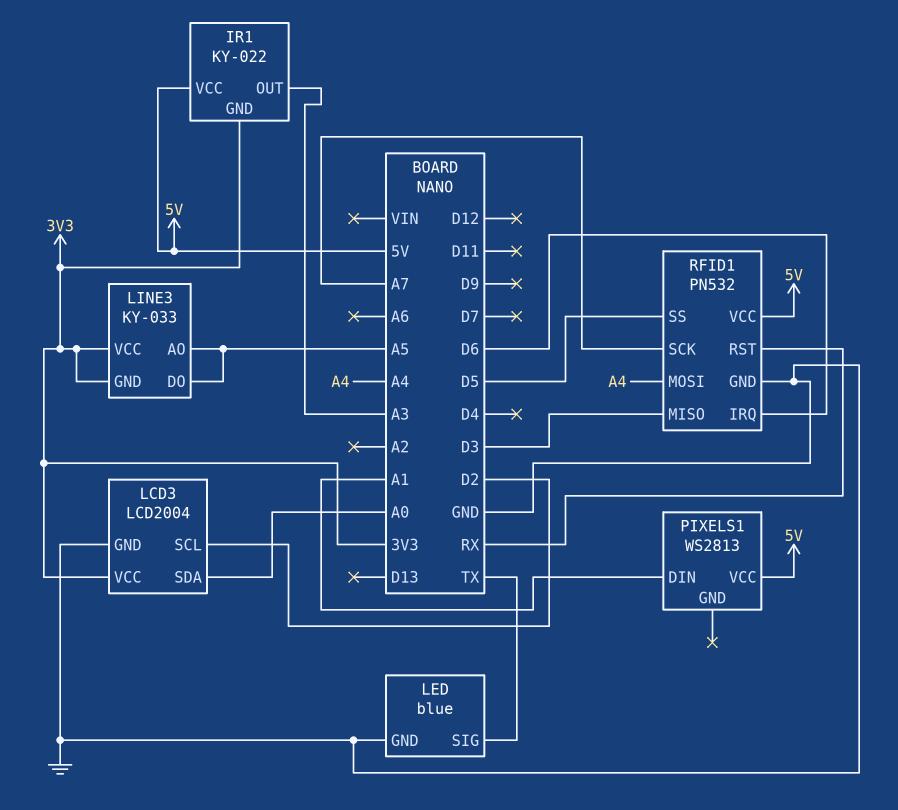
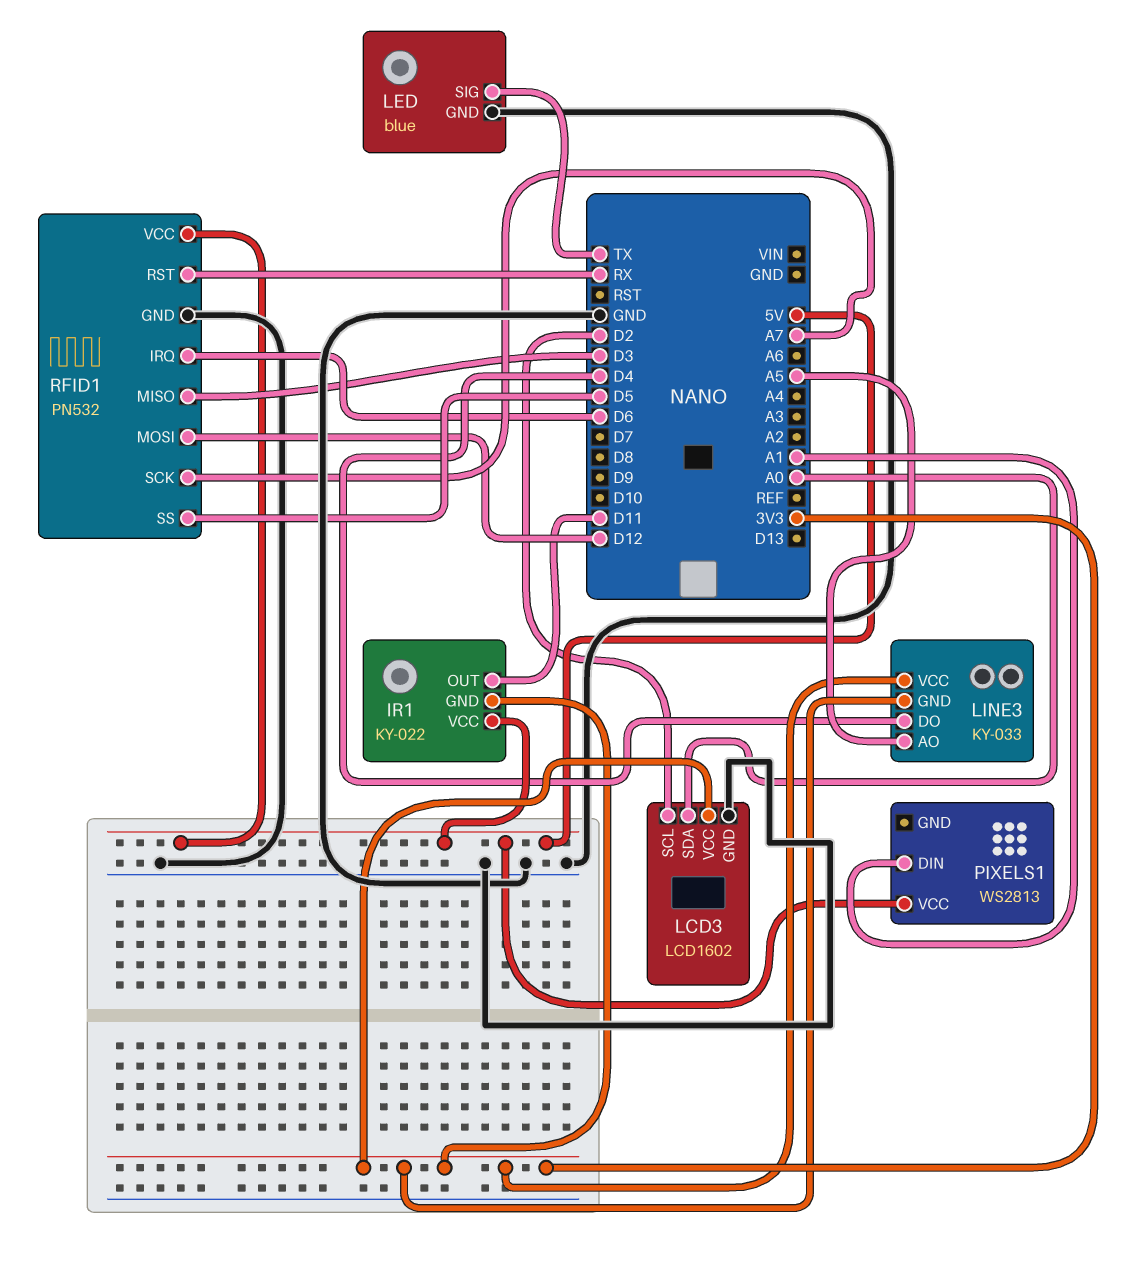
IR1 pin OUT: A3 -> D11
LCD3: LCD2004 -> LCD1602
LINE3 pin DO: A5 -> D4
RFID1 pin MOSI: A4 -> D12

